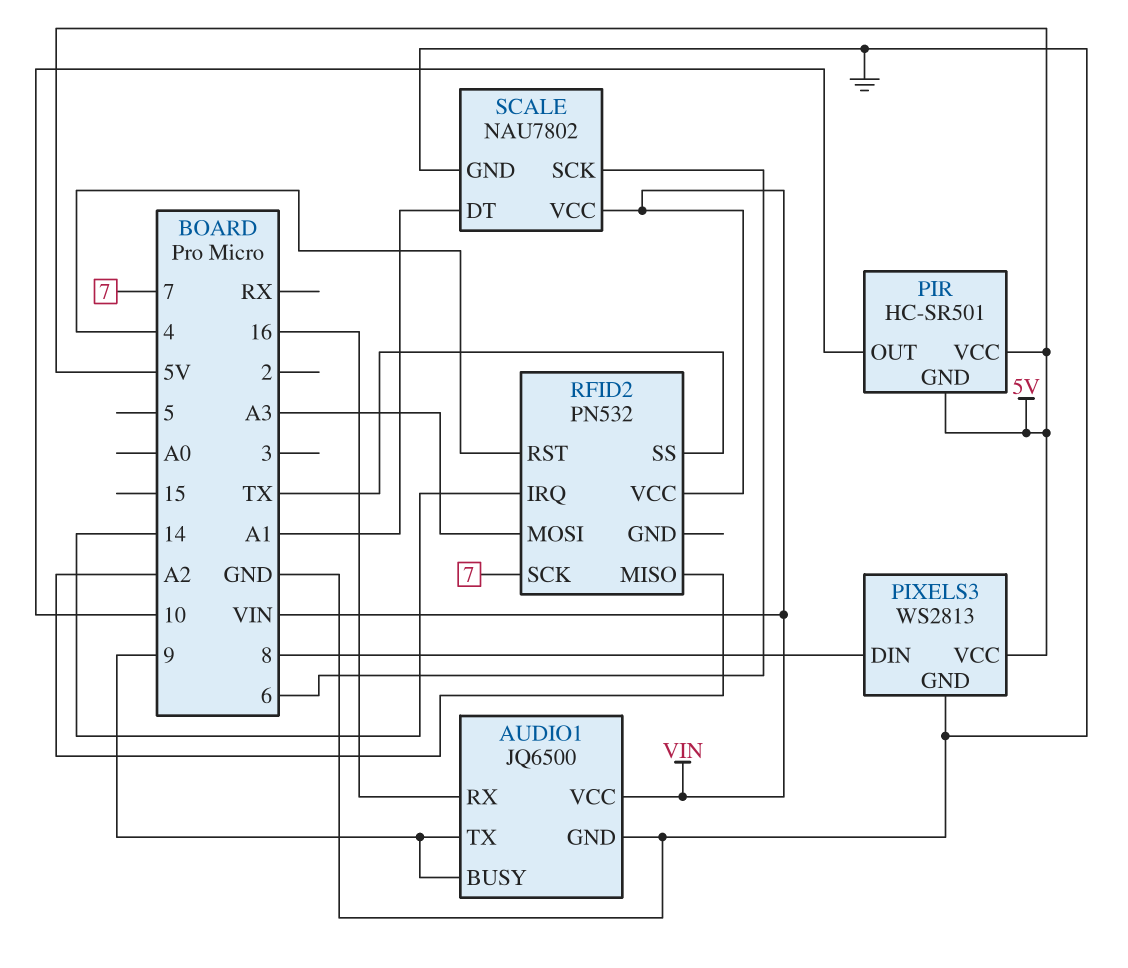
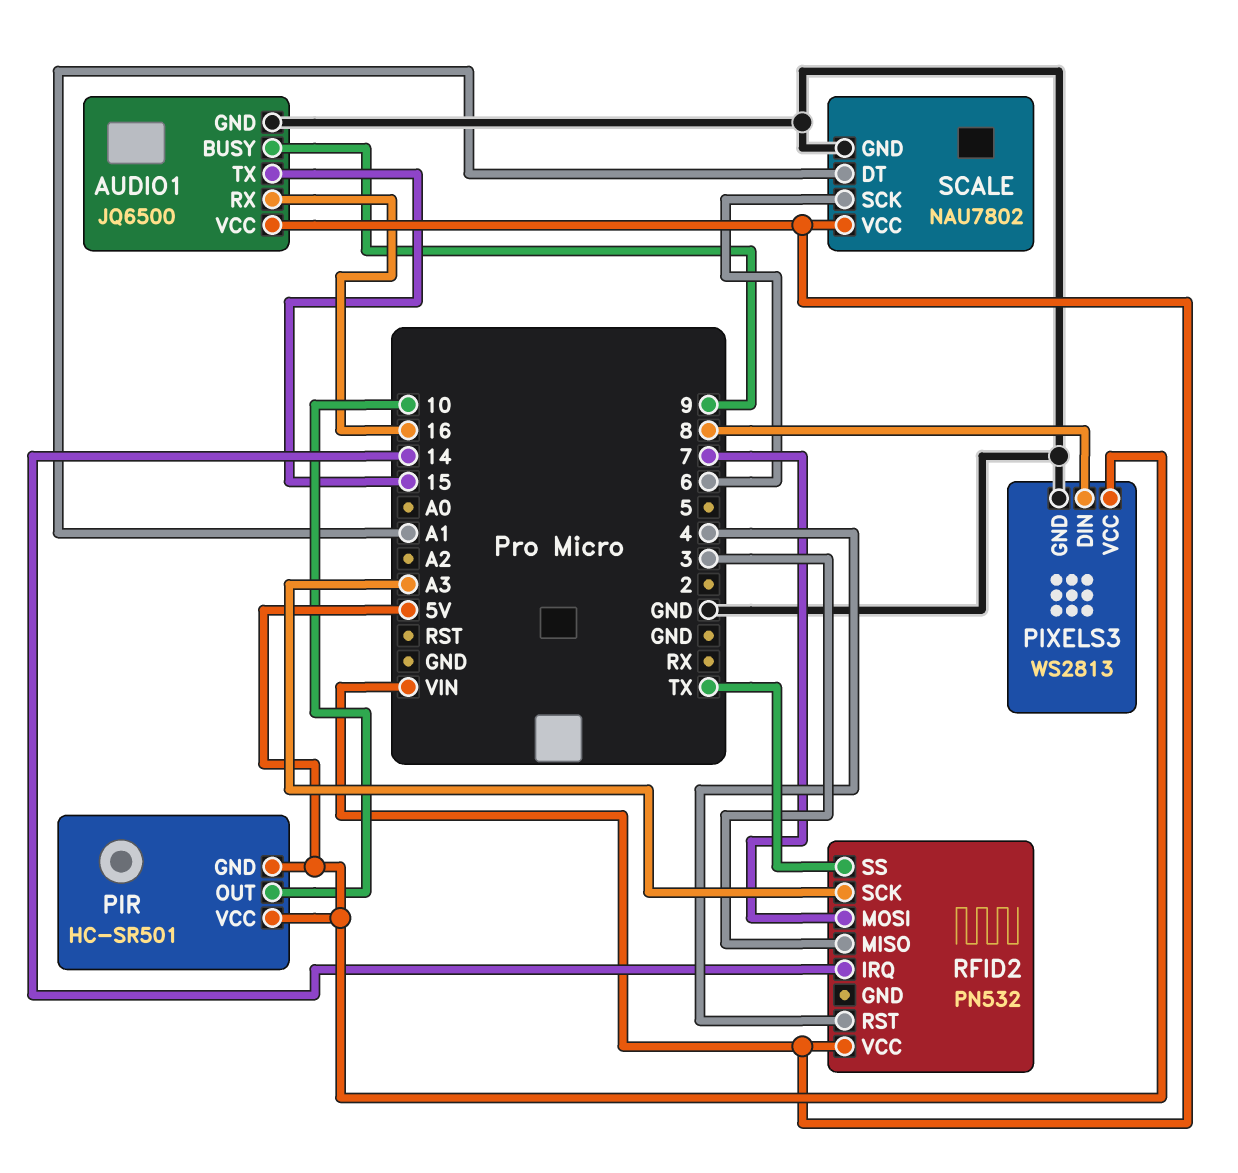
AUDIO1 pin TX: 9 -> 15
RFID2 pin MISO: A2 -> 3
RFID2 pin MOSI: A3 -> 7
RFID2 pin SCK: 7 -> A3

